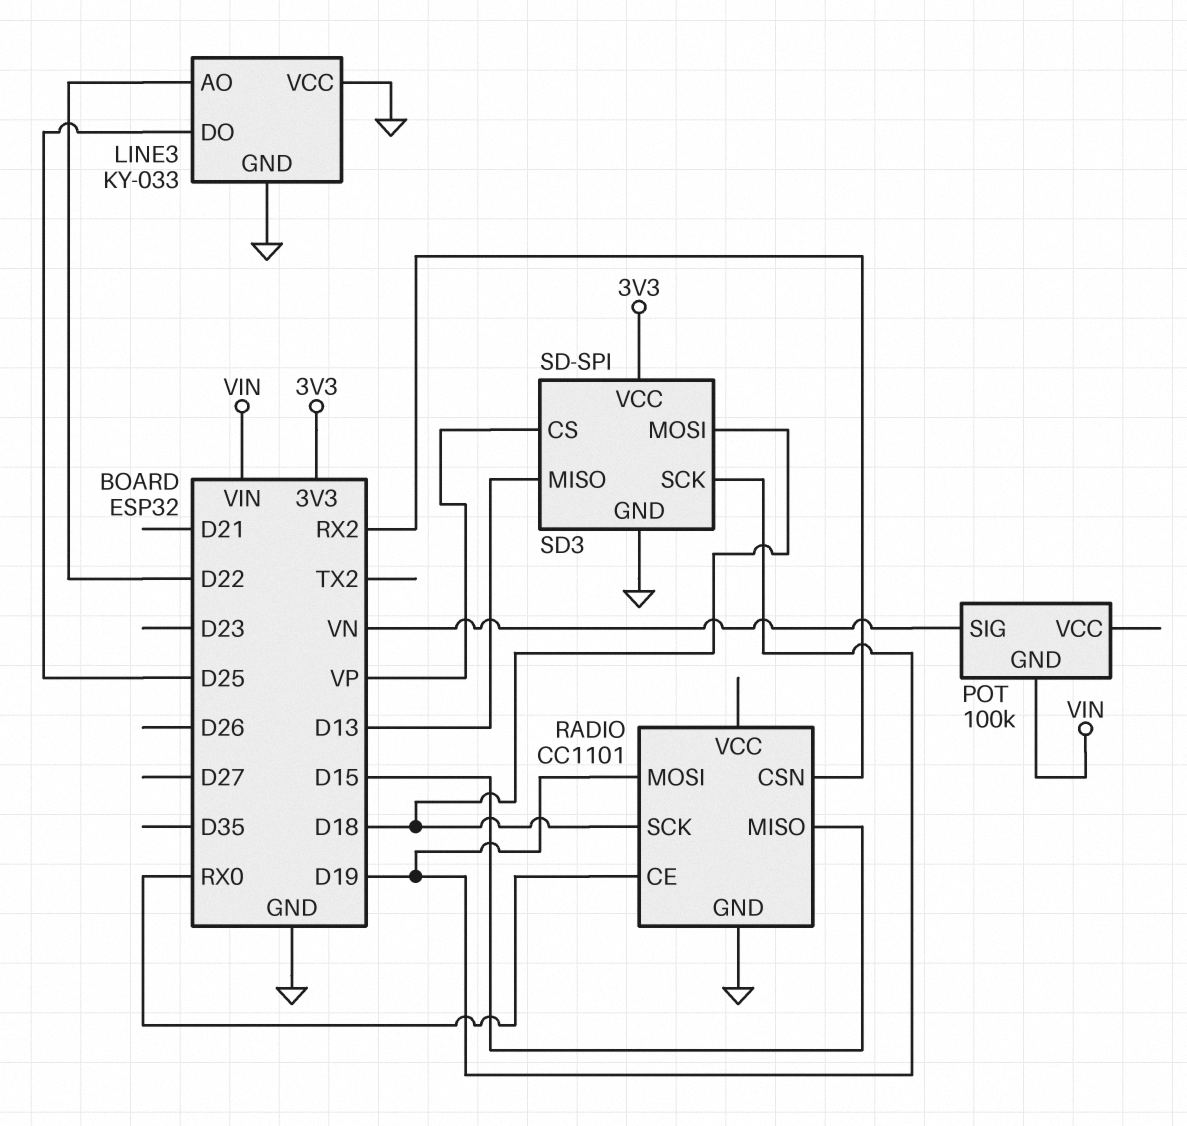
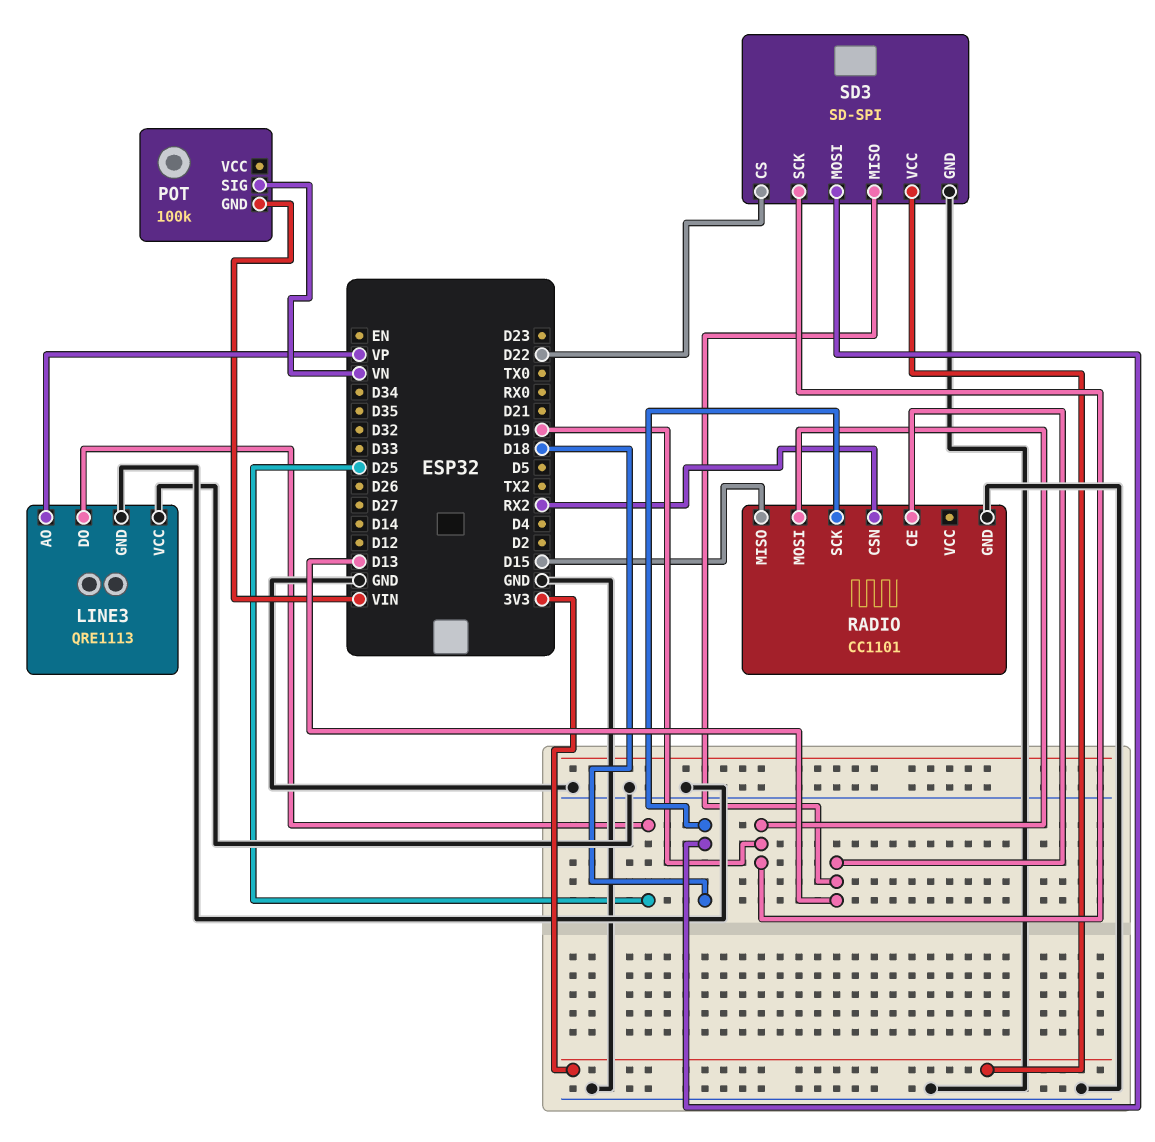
LINE3: KY-033 -> QRE1113
LINE3 pin AO: D22 -> VP
RADIO pin CE: RX0 -> D13
SD3 pin CS: VP -> D22

